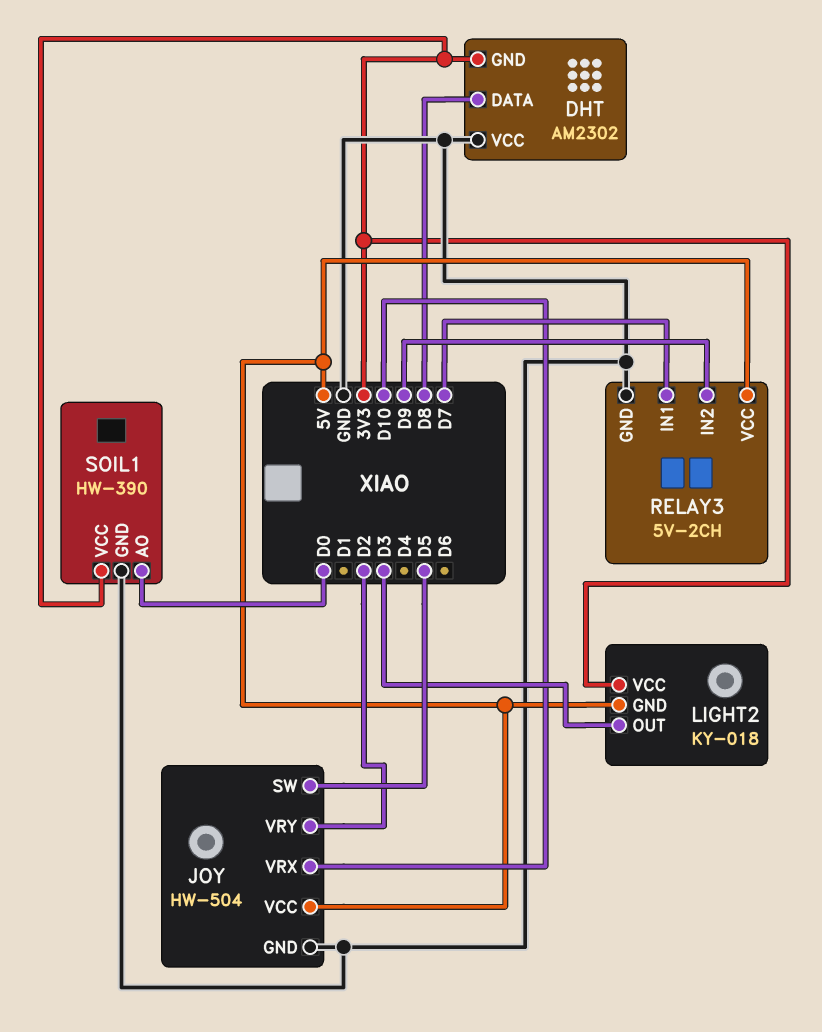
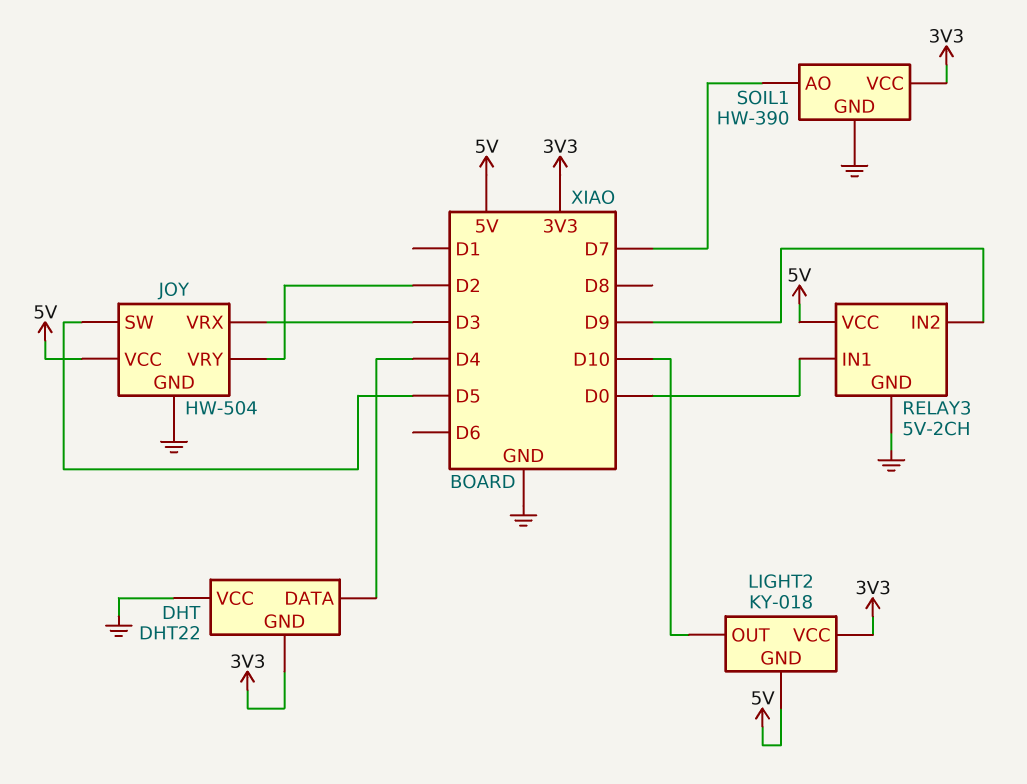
DHT: AM2302 -> DHT22
DHT pin DATA: D8 -> D4
JOY pin VRX: D10 -> D3
LIGHT2 pin OUT: D3 -> D10
RELAY3 pin IN1: D7 -> D0
SOIL1 pin AO: D0 -> D7

